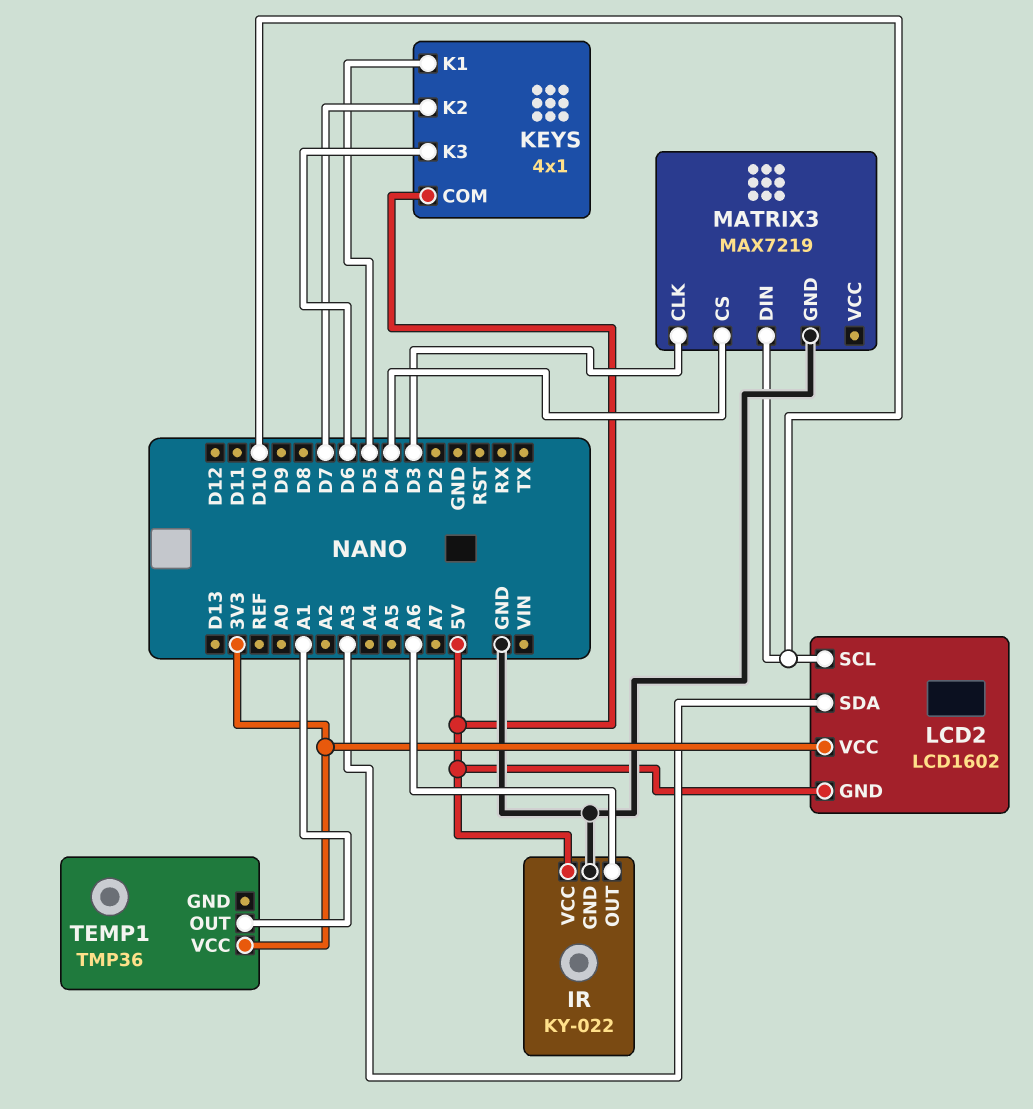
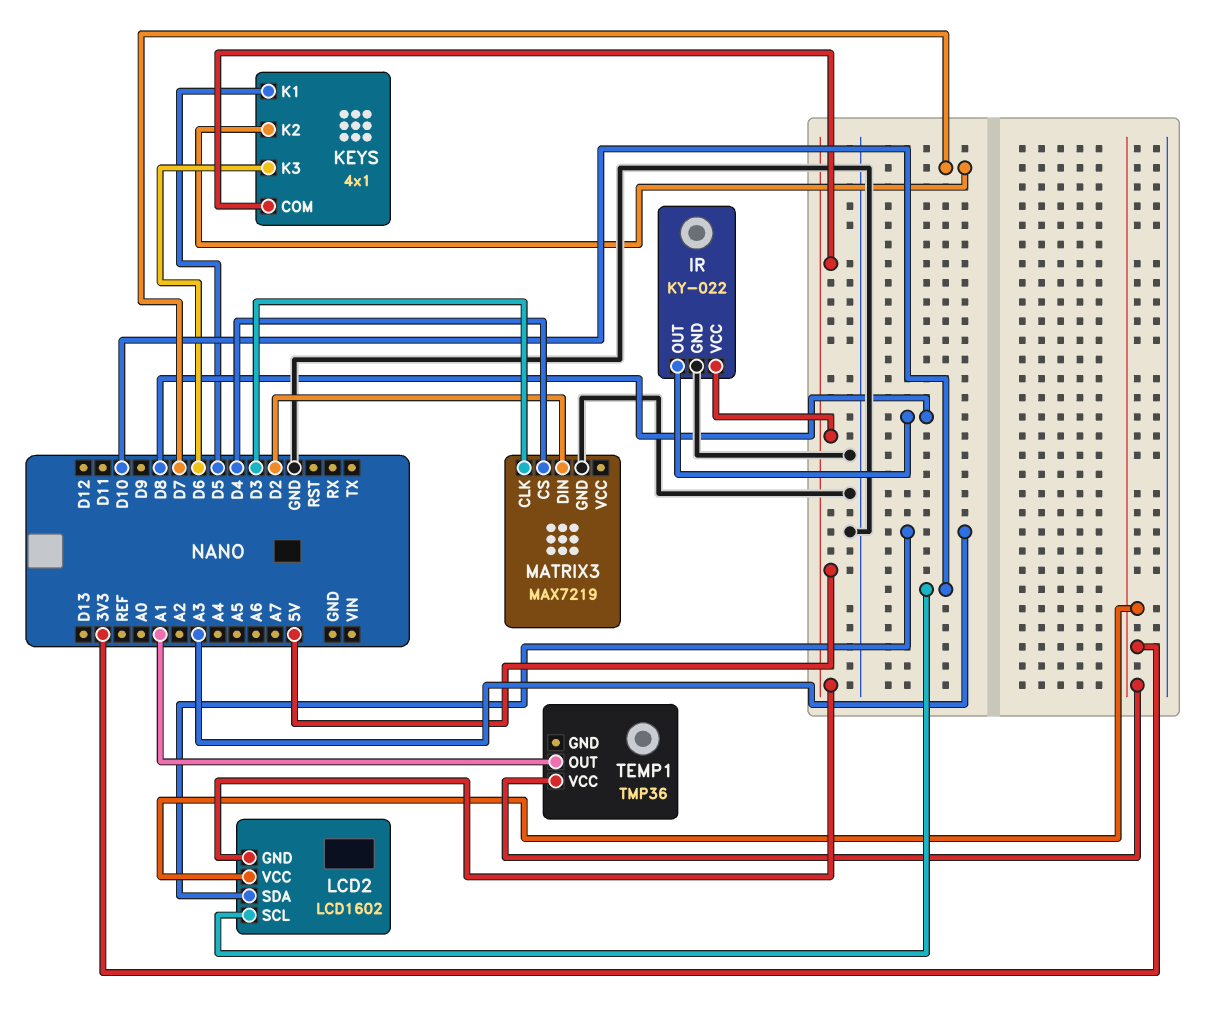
IR pin OUT: A6 -> D8
MATRIX3 pin DIN: D10 -> D2

